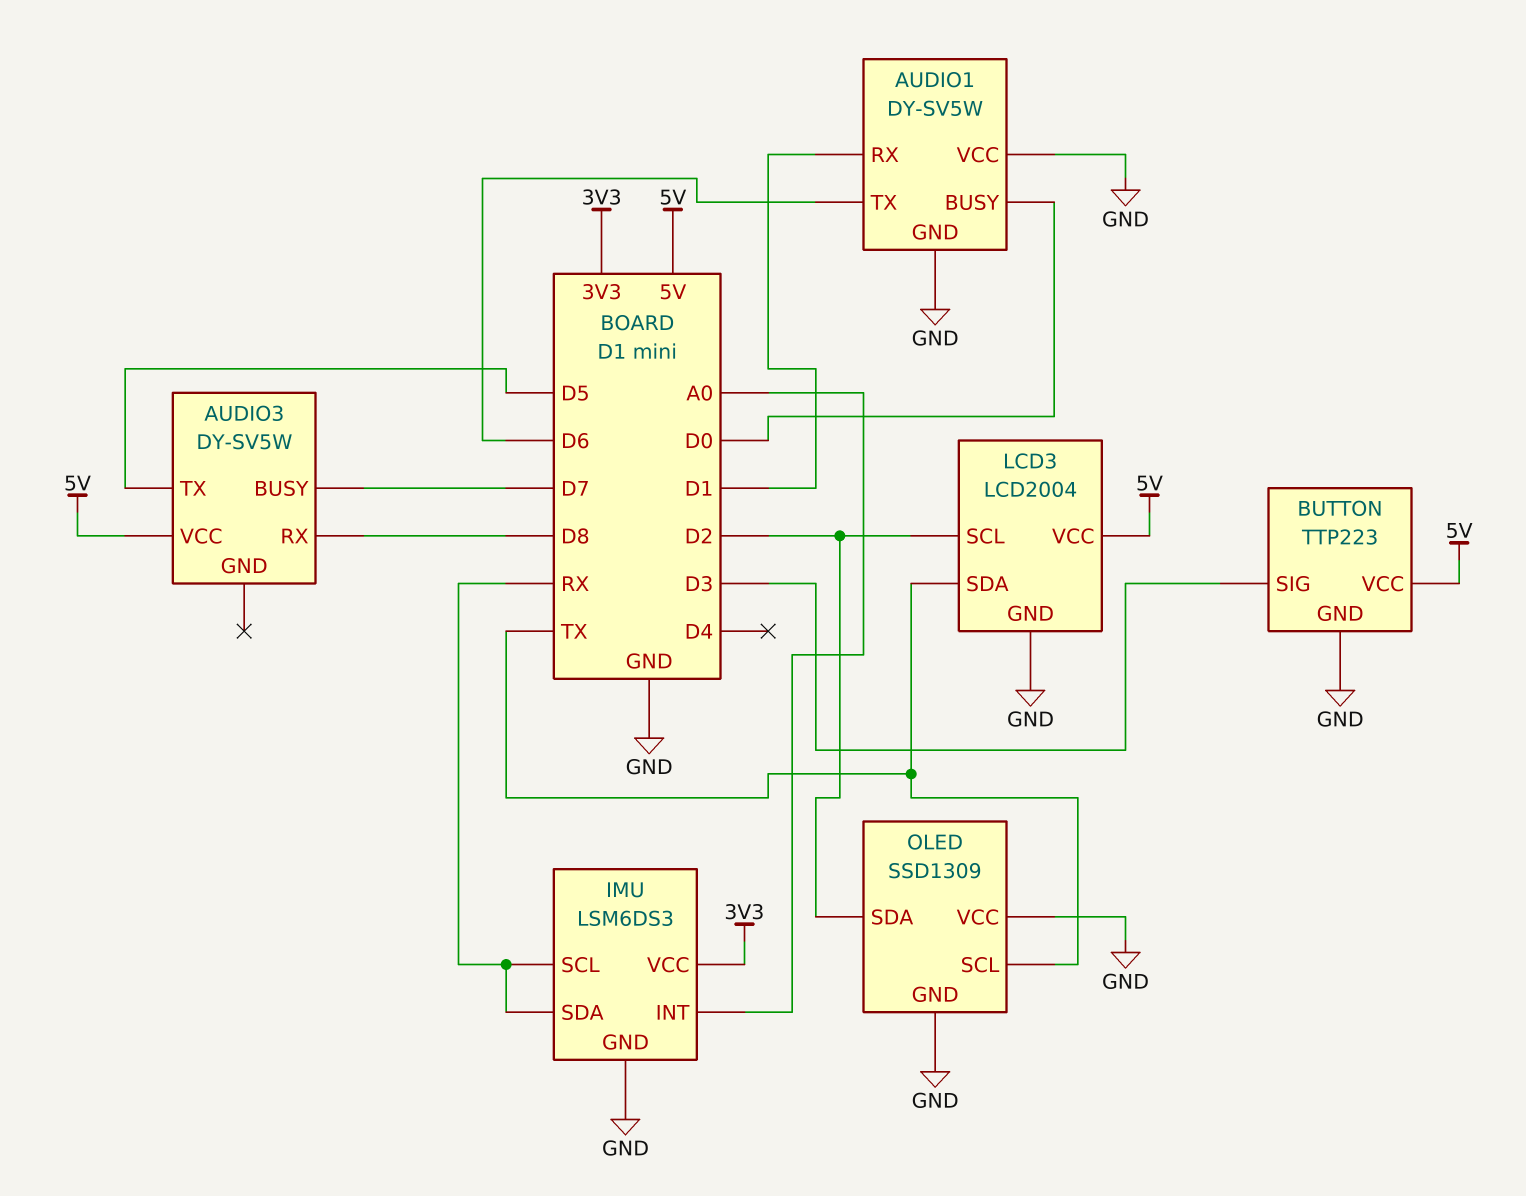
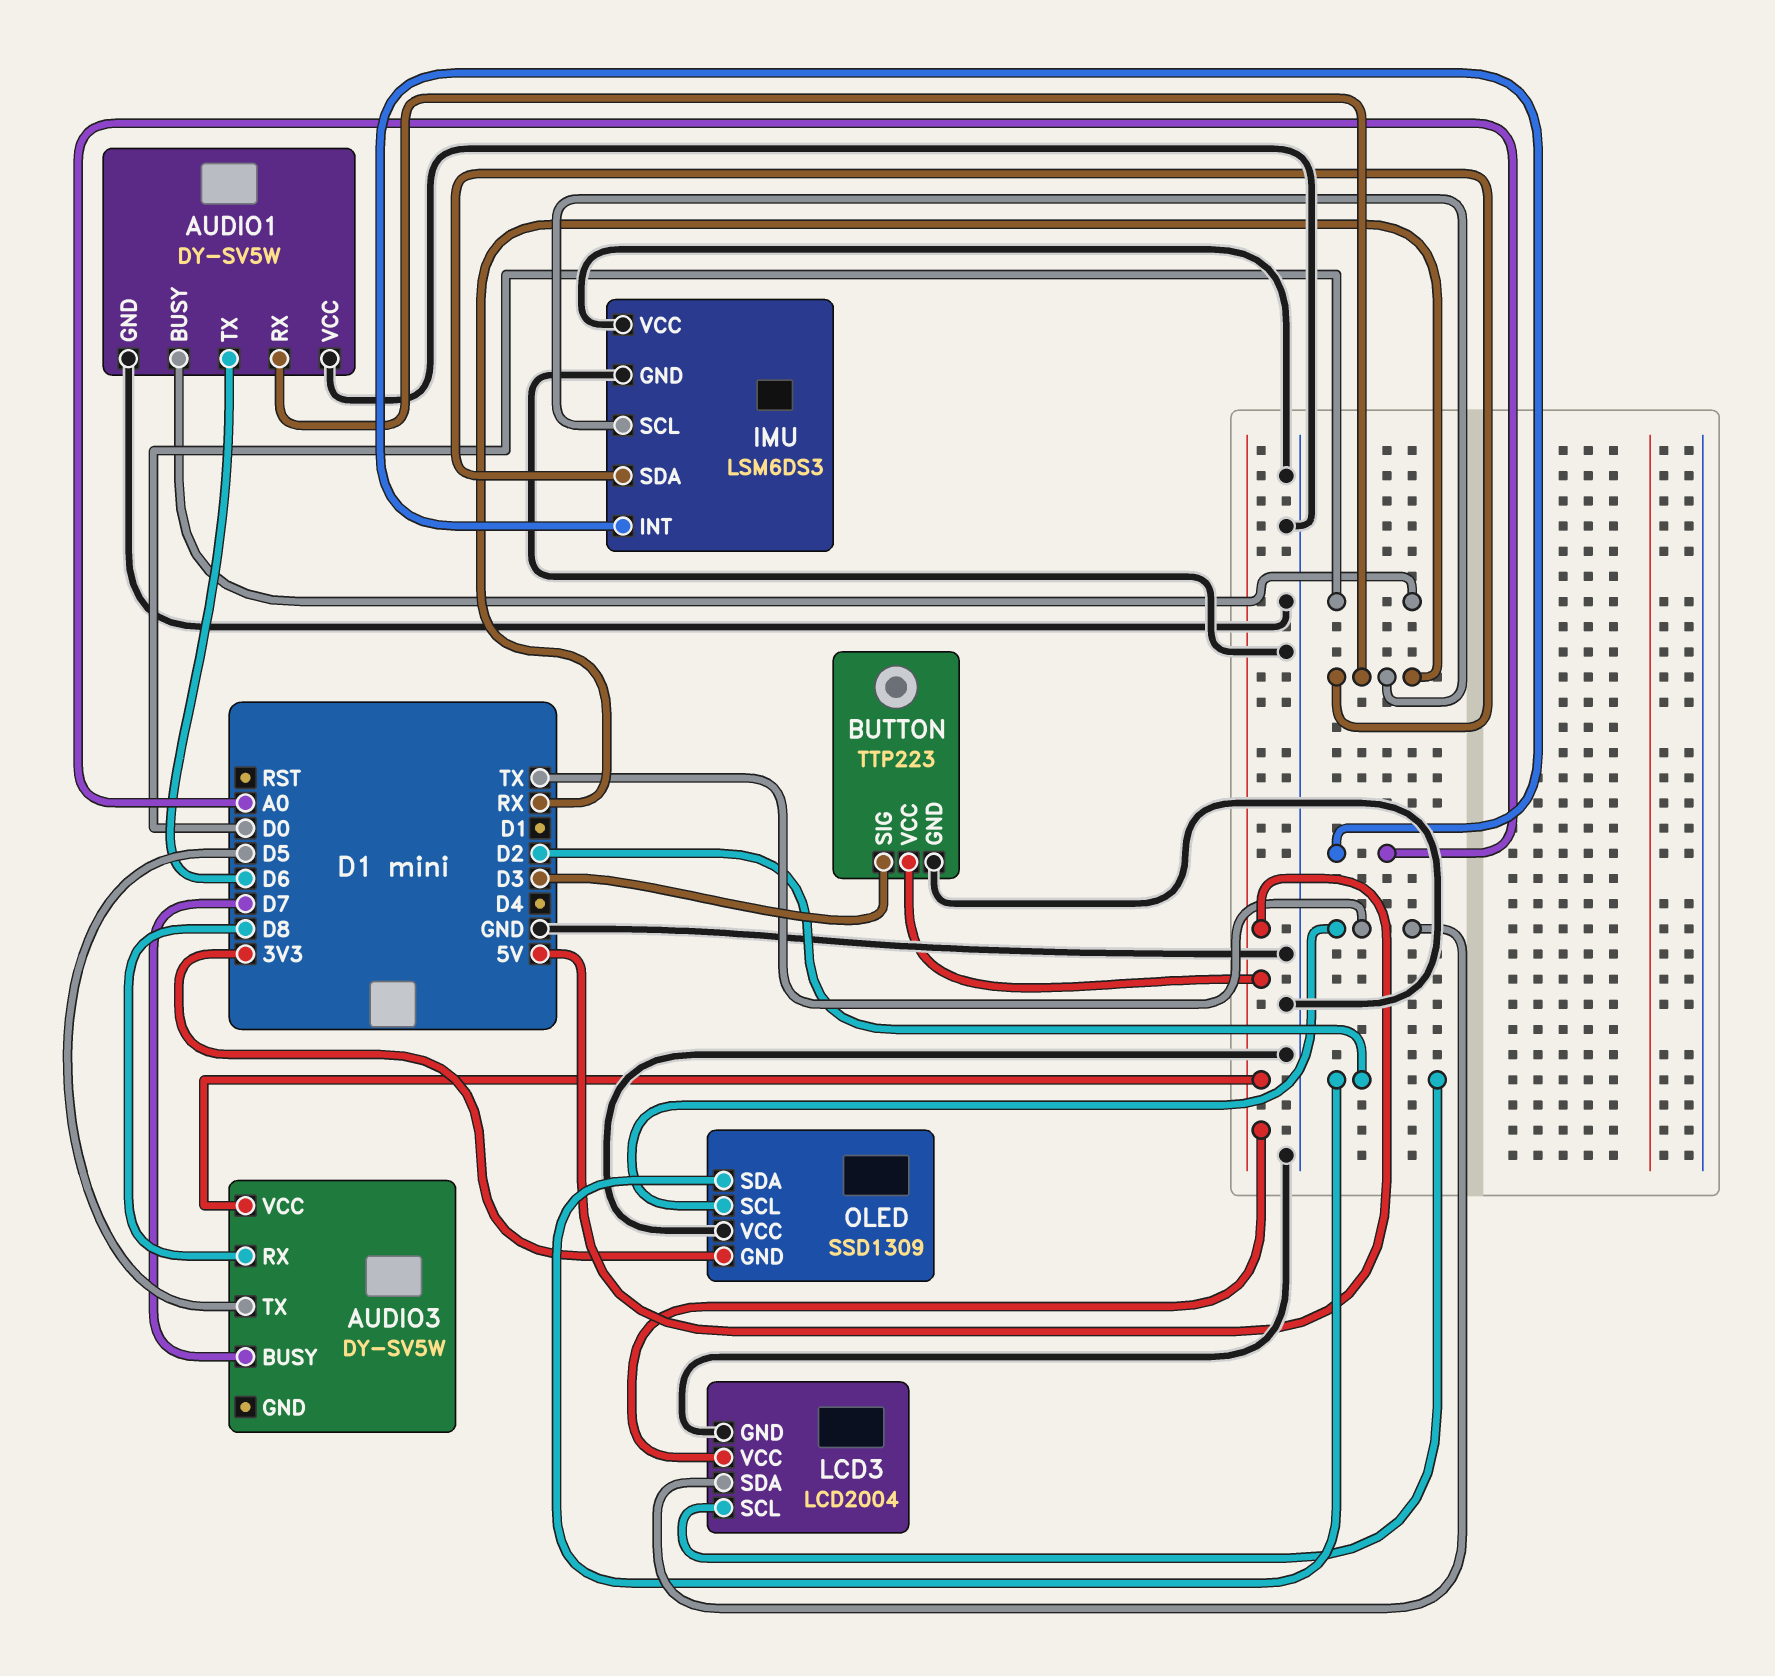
AUDIO1 pin RX: D1 -> RX
IMU pin VCC: 3V3 -> GND
OLED pin GND: GND -> 3V3

